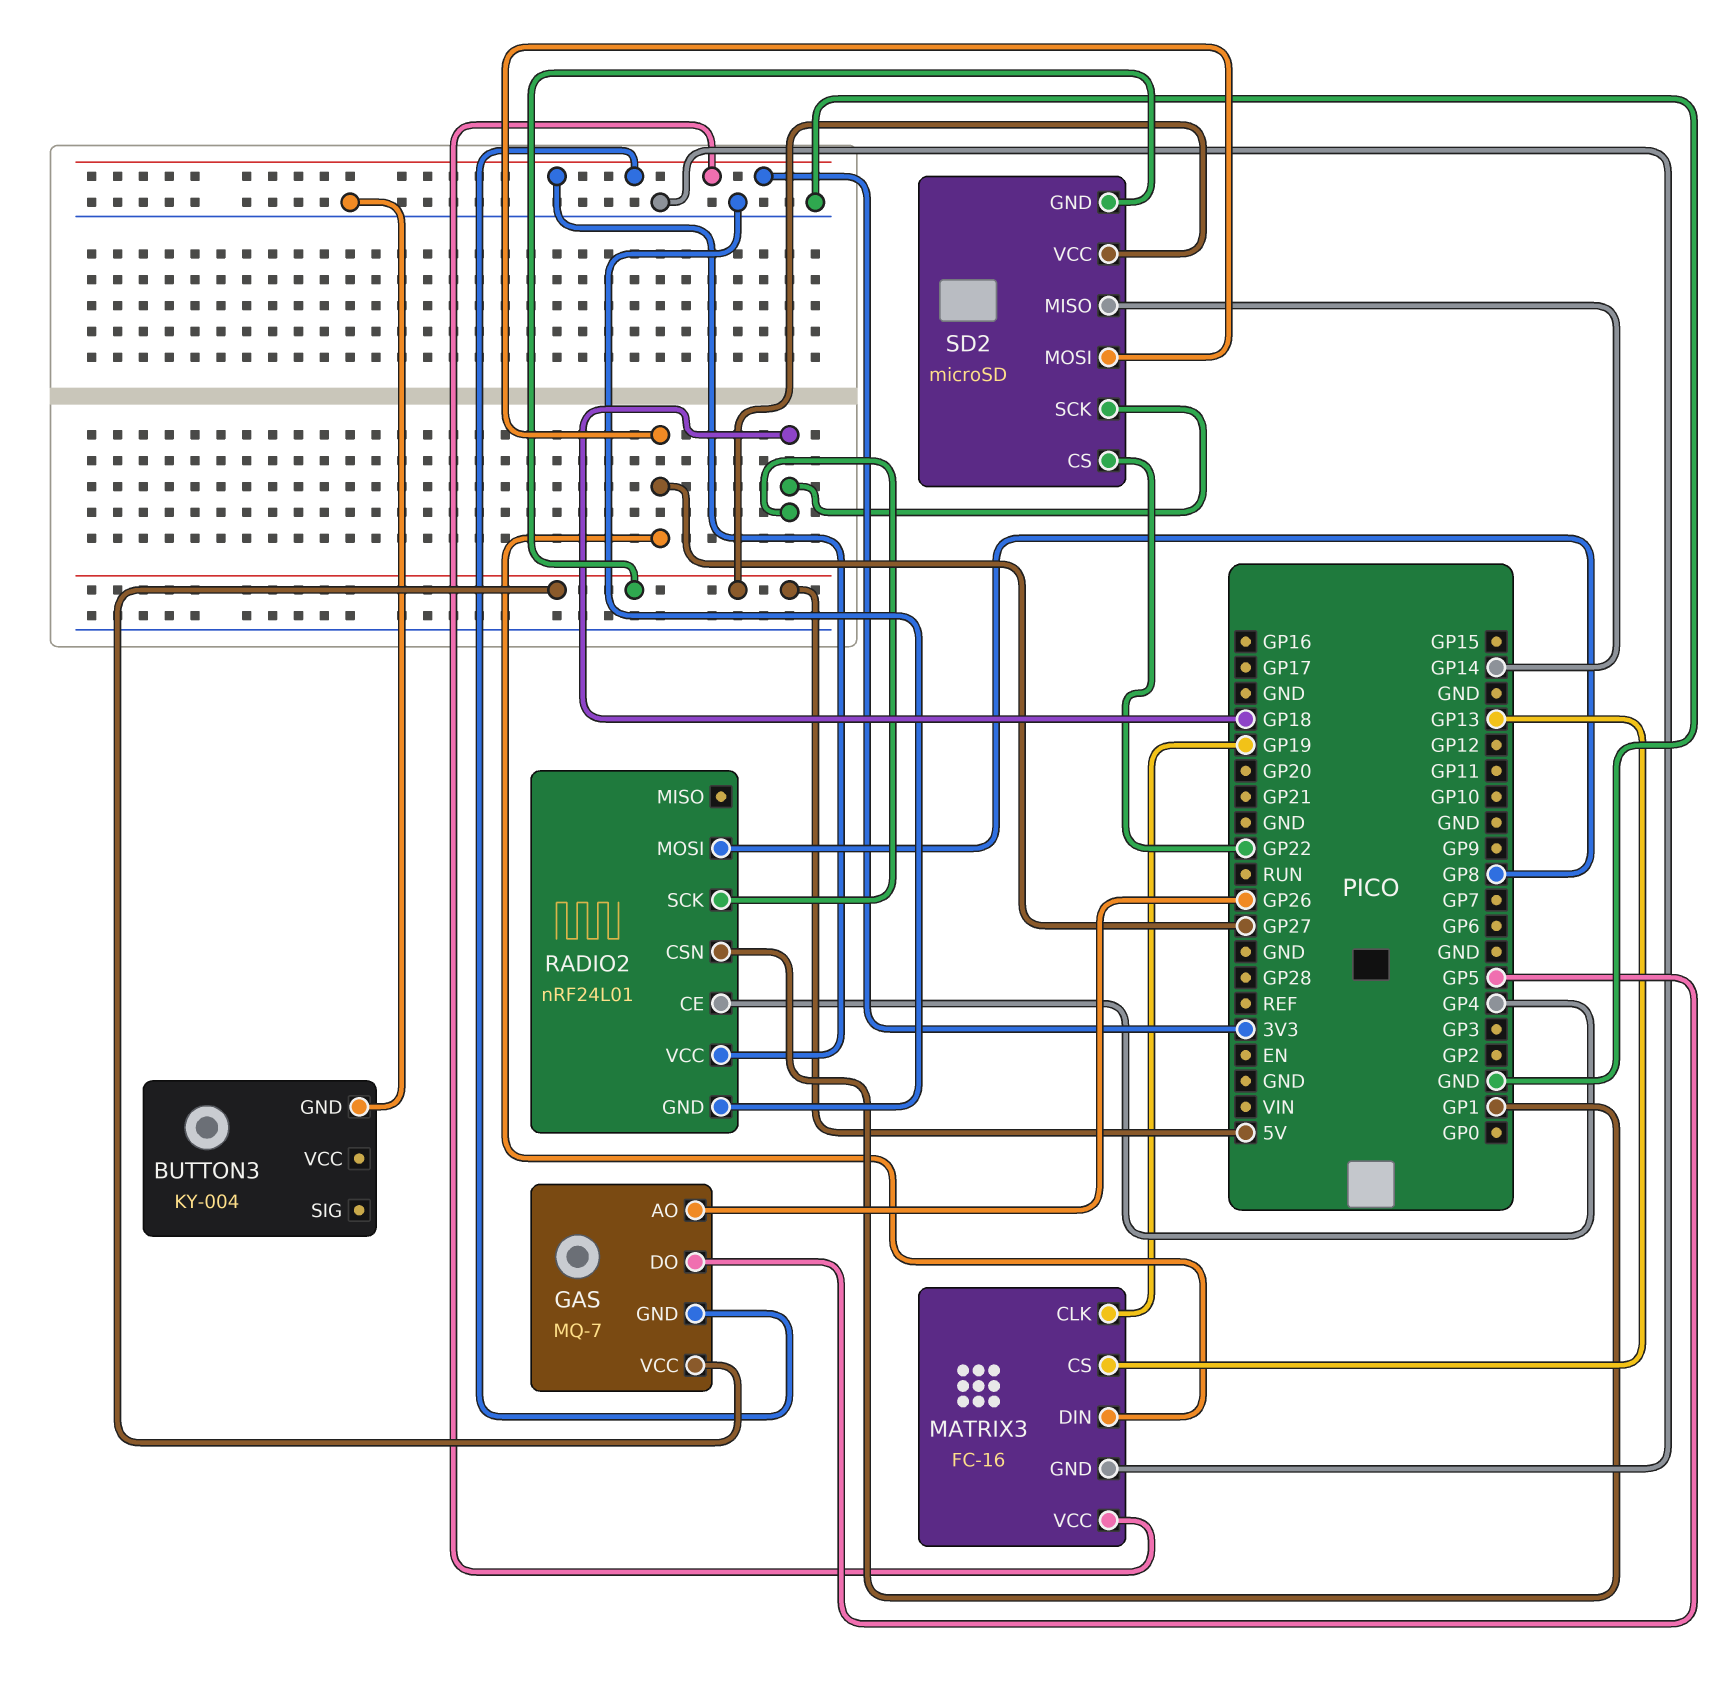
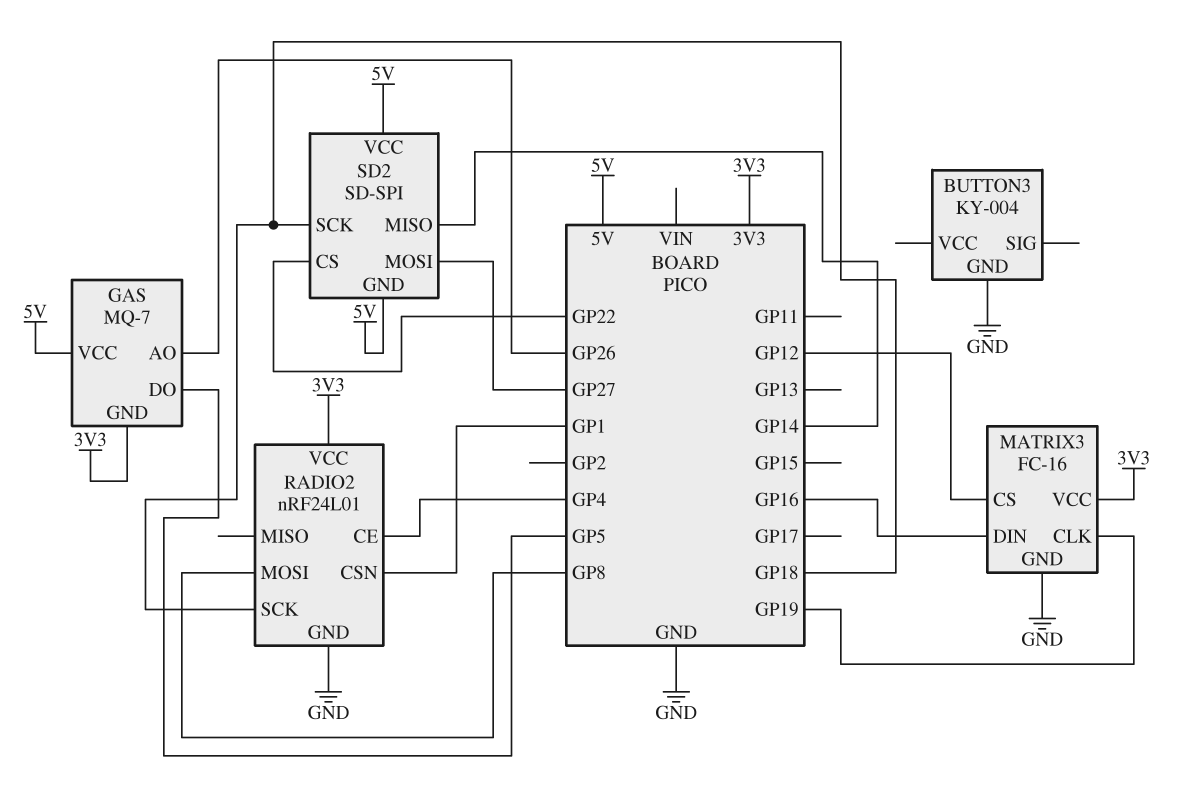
MATRIX3 pin CS: GP13 -> GP12
MATRIX3 pin DIN: GP27 -> GP16
SD2: microSD -> SD-SPI

